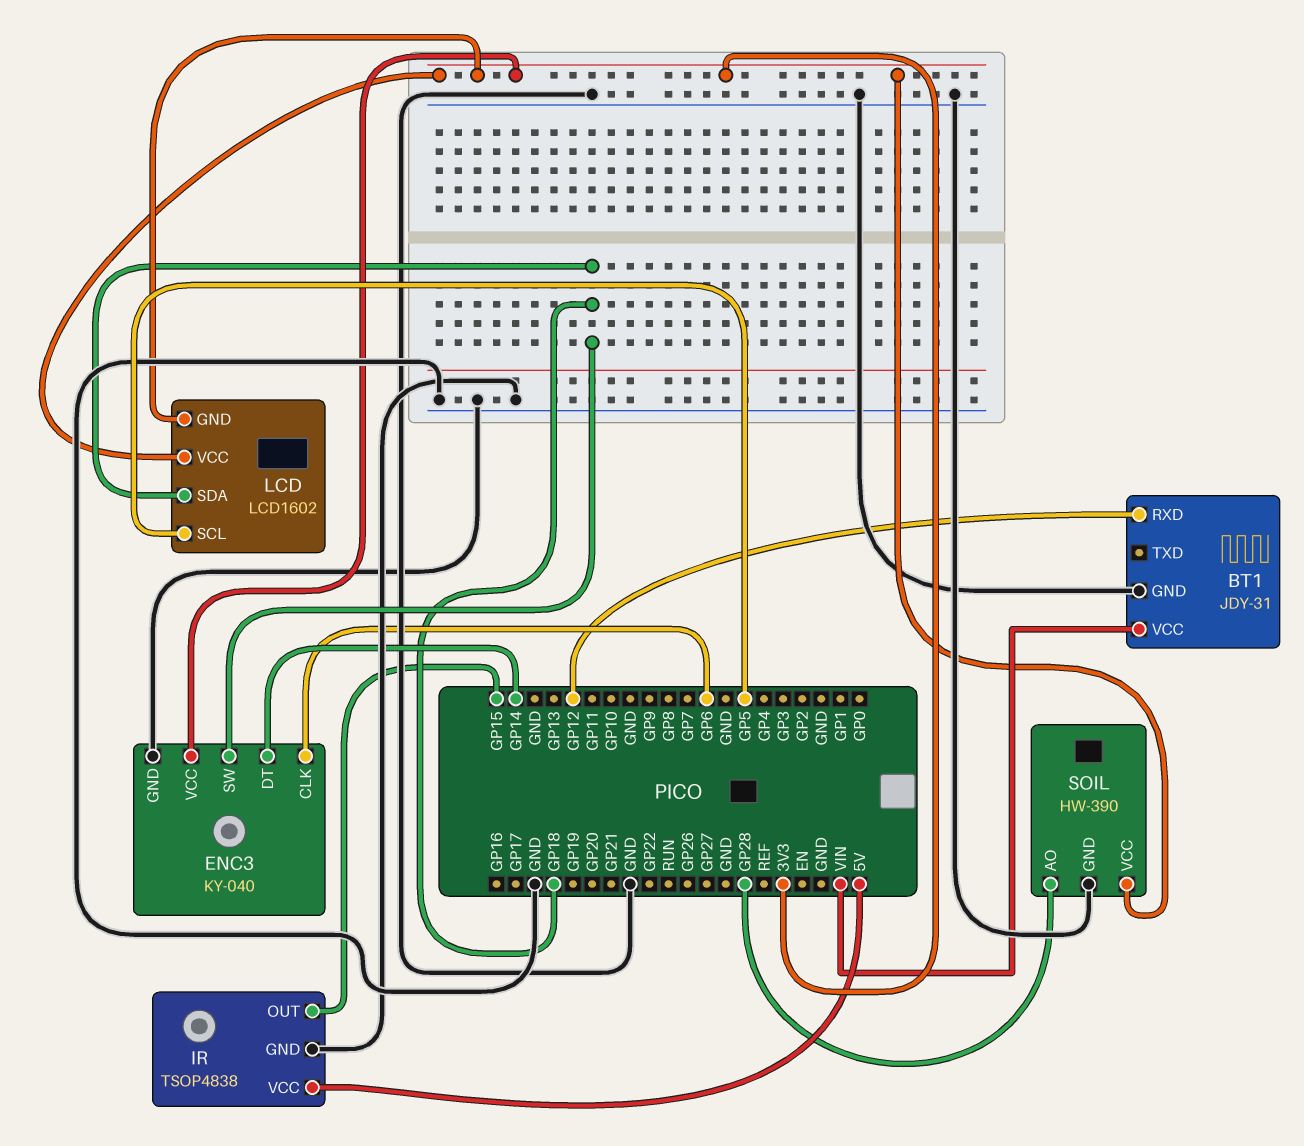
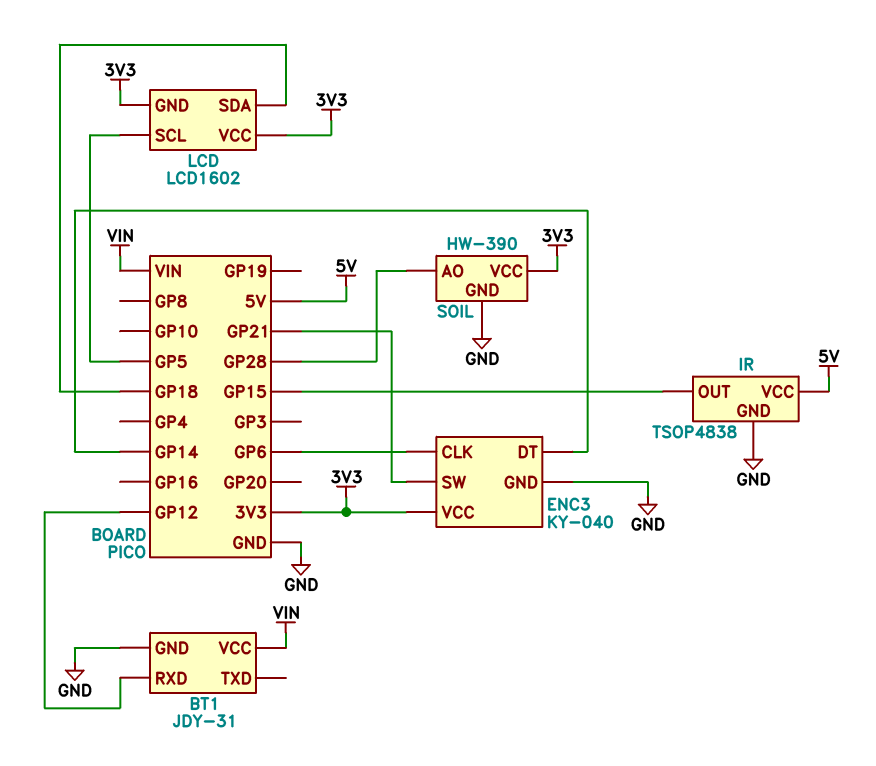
ENC3 pin SW: GP18 -> GP21

